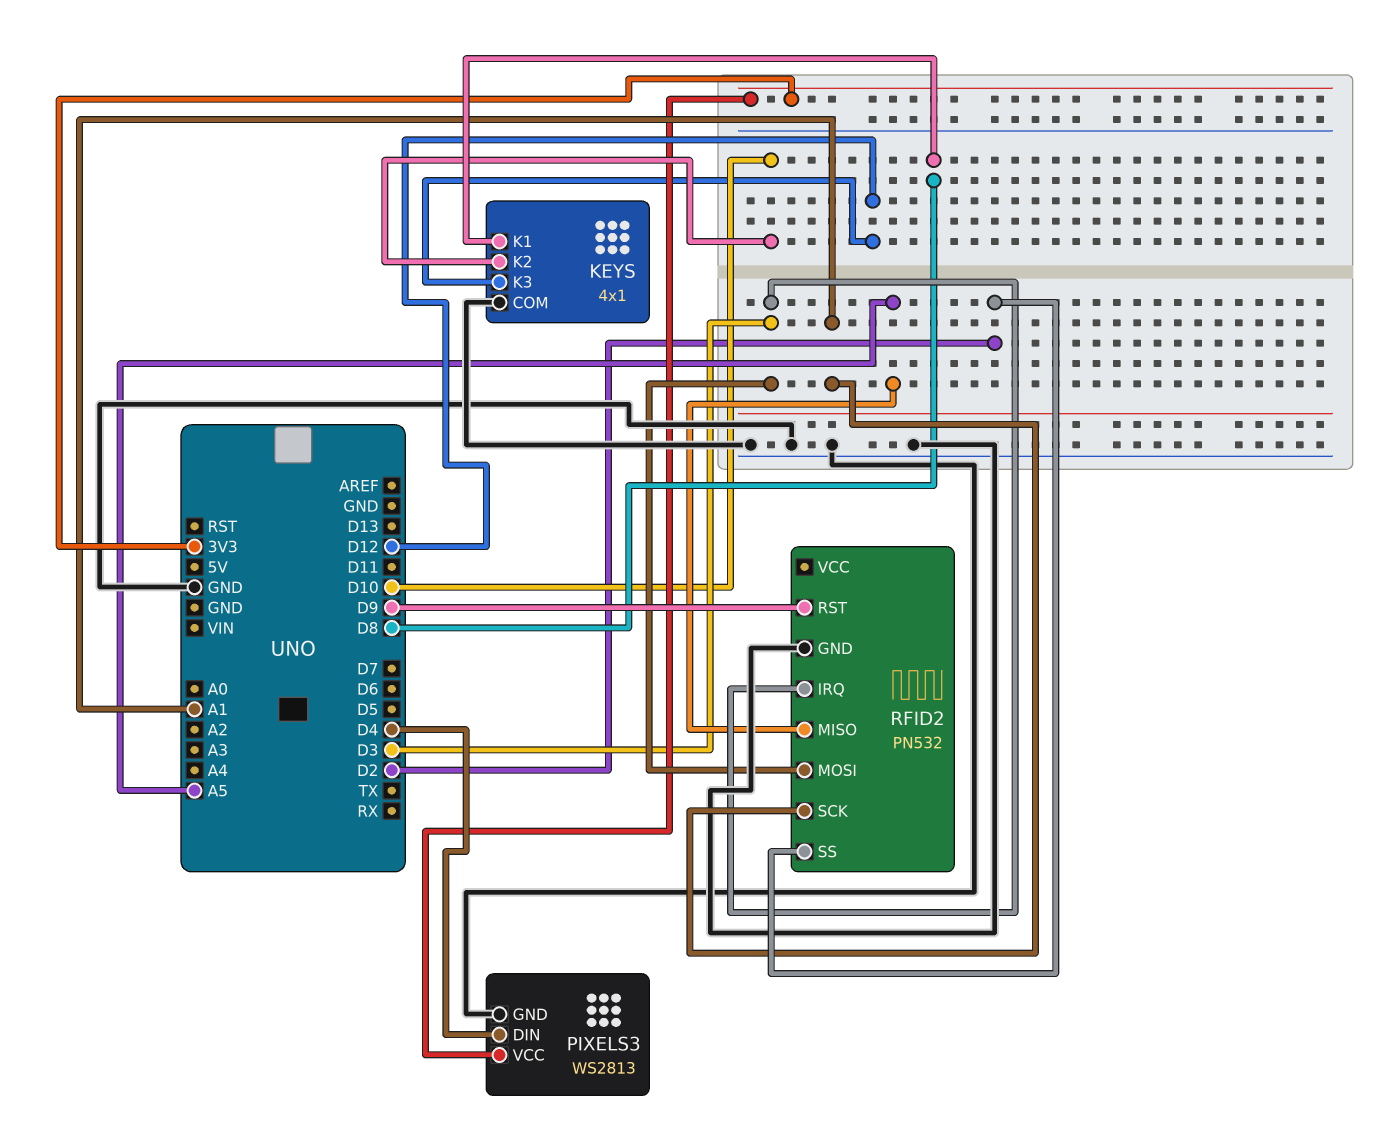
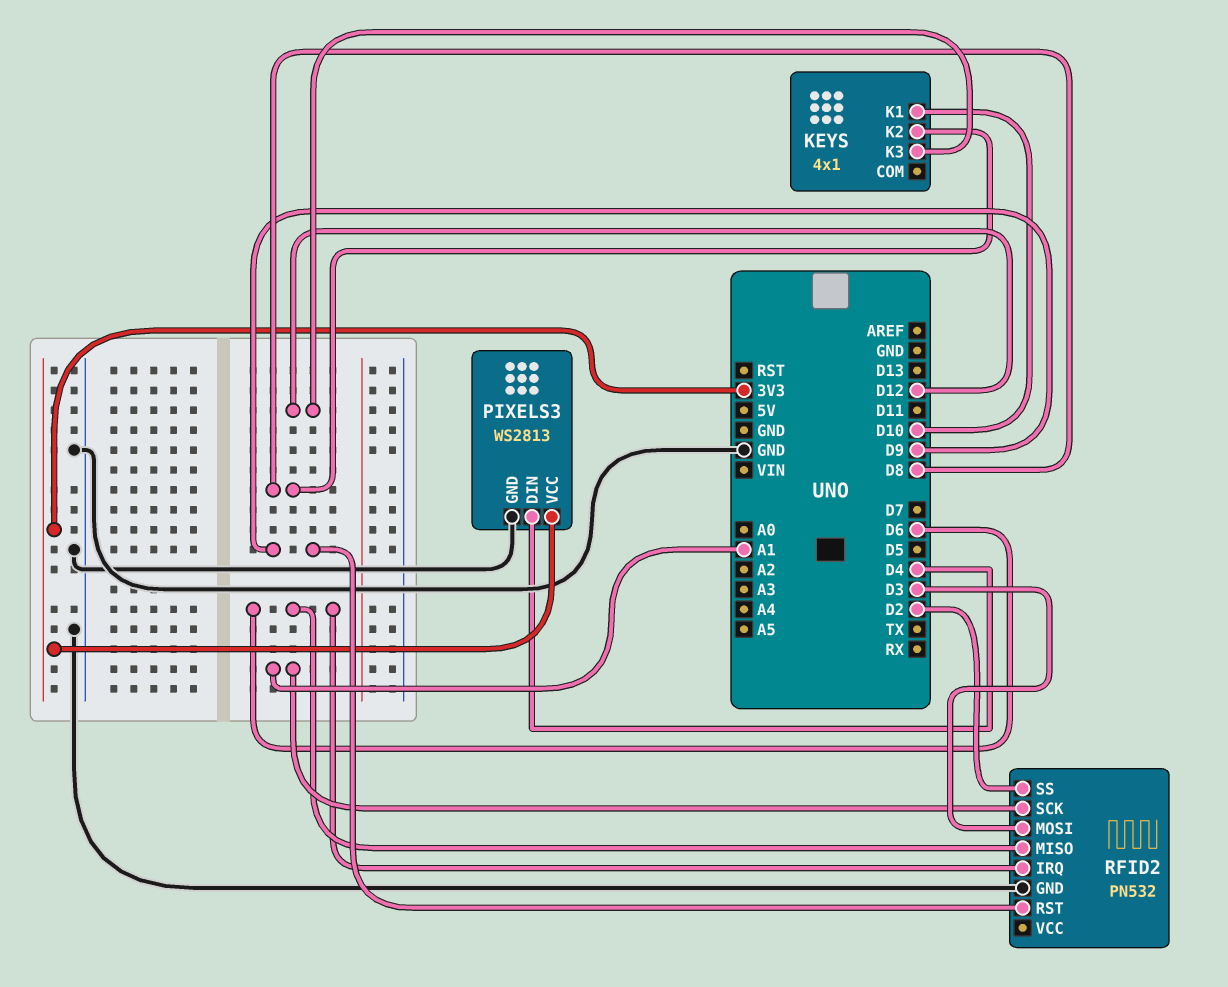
KEYS pin COM: GND -> none
KEYS pin K1: D8 -> D10
KEYS pin K2: D10 -> D8
RFID2 pin IRQ: D3 -> D6
RFID2 pin MISO: A5 -> D6

